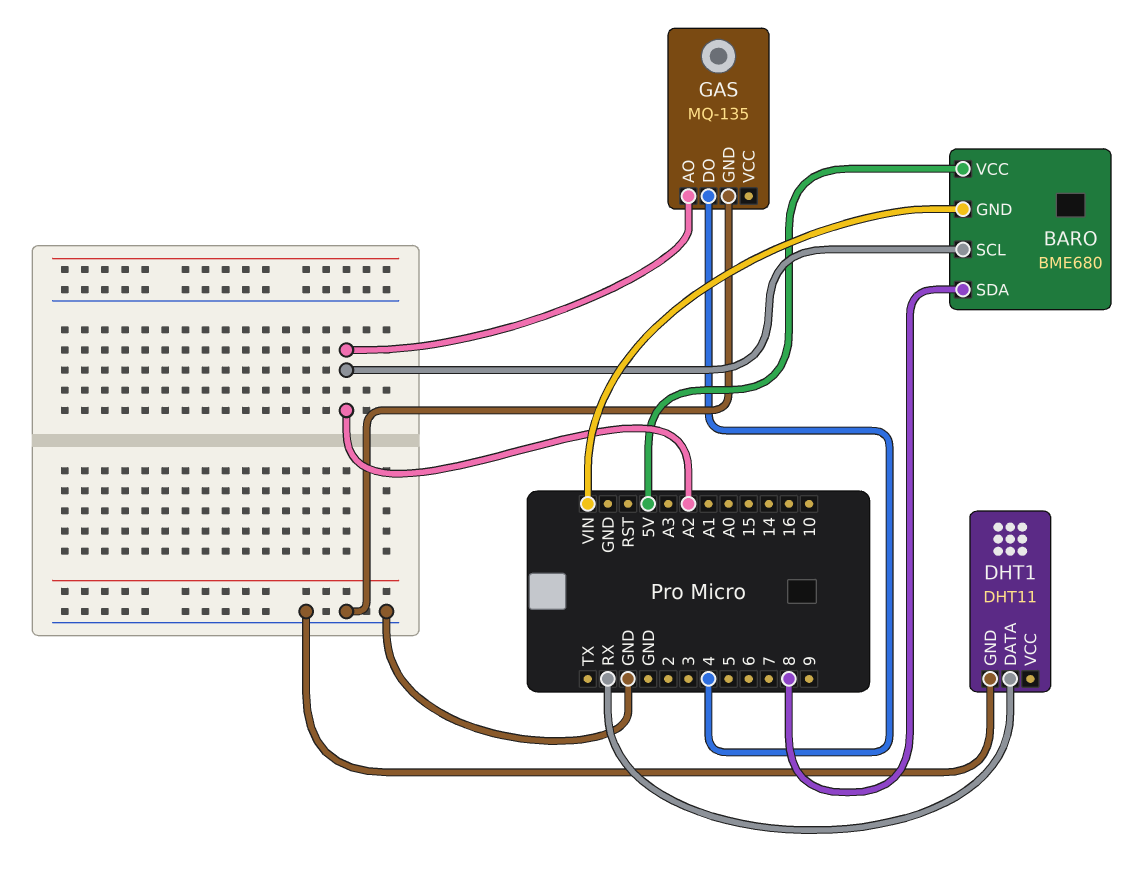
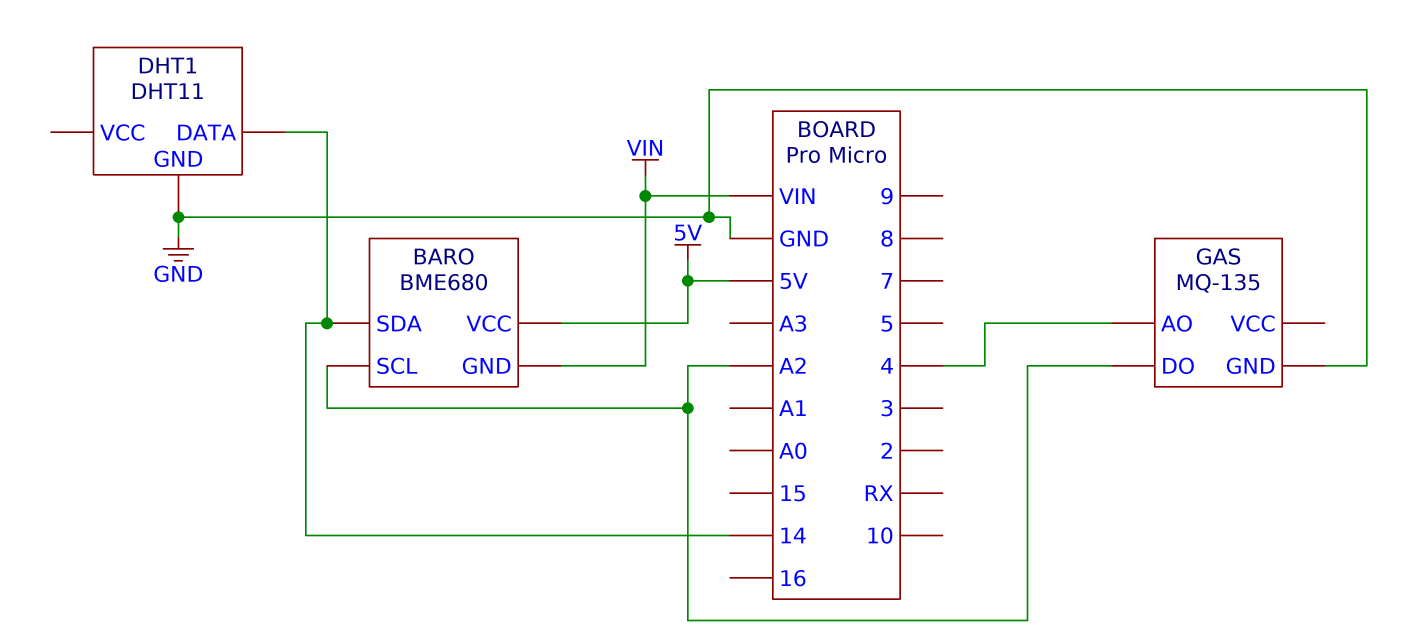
BARO pin SDA: 8 -> 14
DHT1 pin DATA: RX -> 14
GAS pin AO: A2 -> 4
GAS pin DO: 4 -> A2

